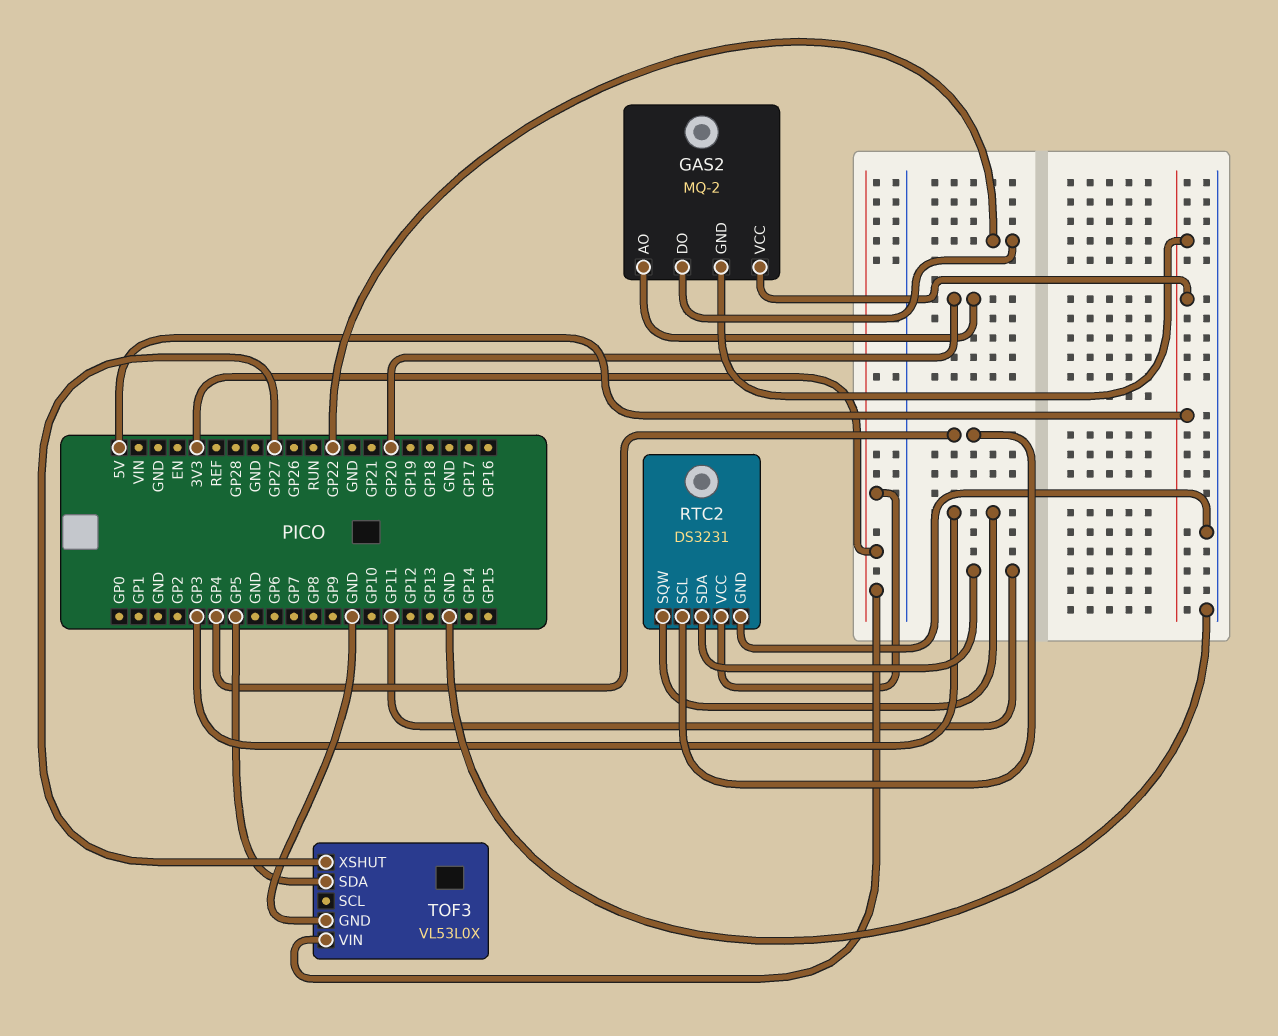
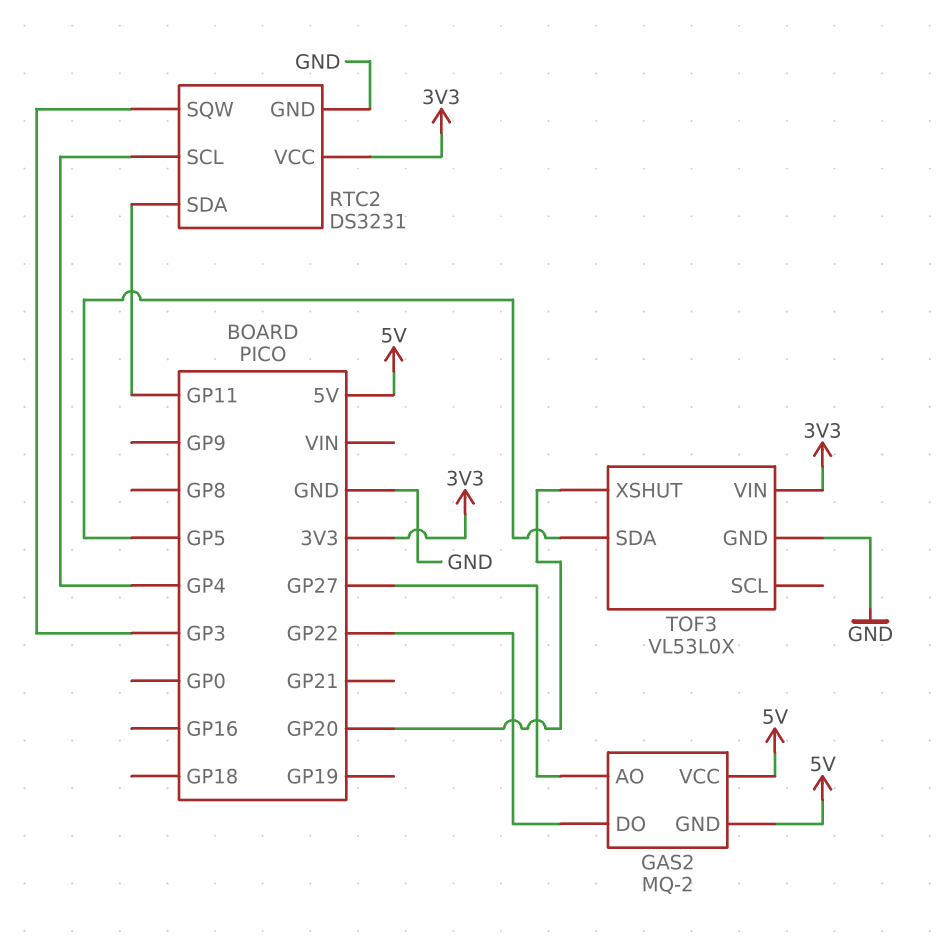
GAS2 pin AO: GP20 -> GP27
TOF3 pin XSHUT: GP27 -> GP20

